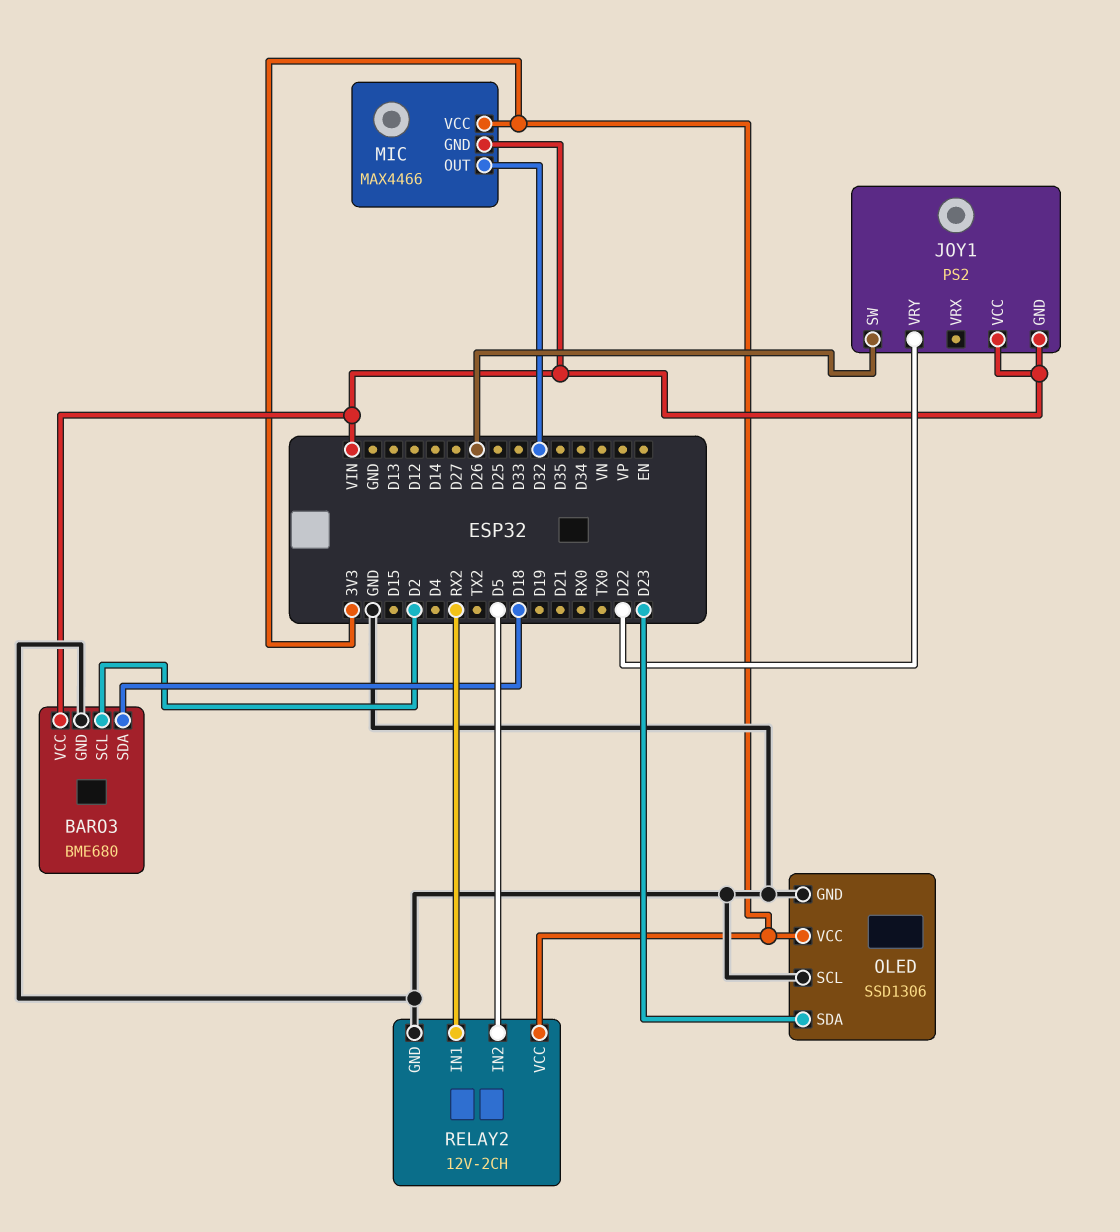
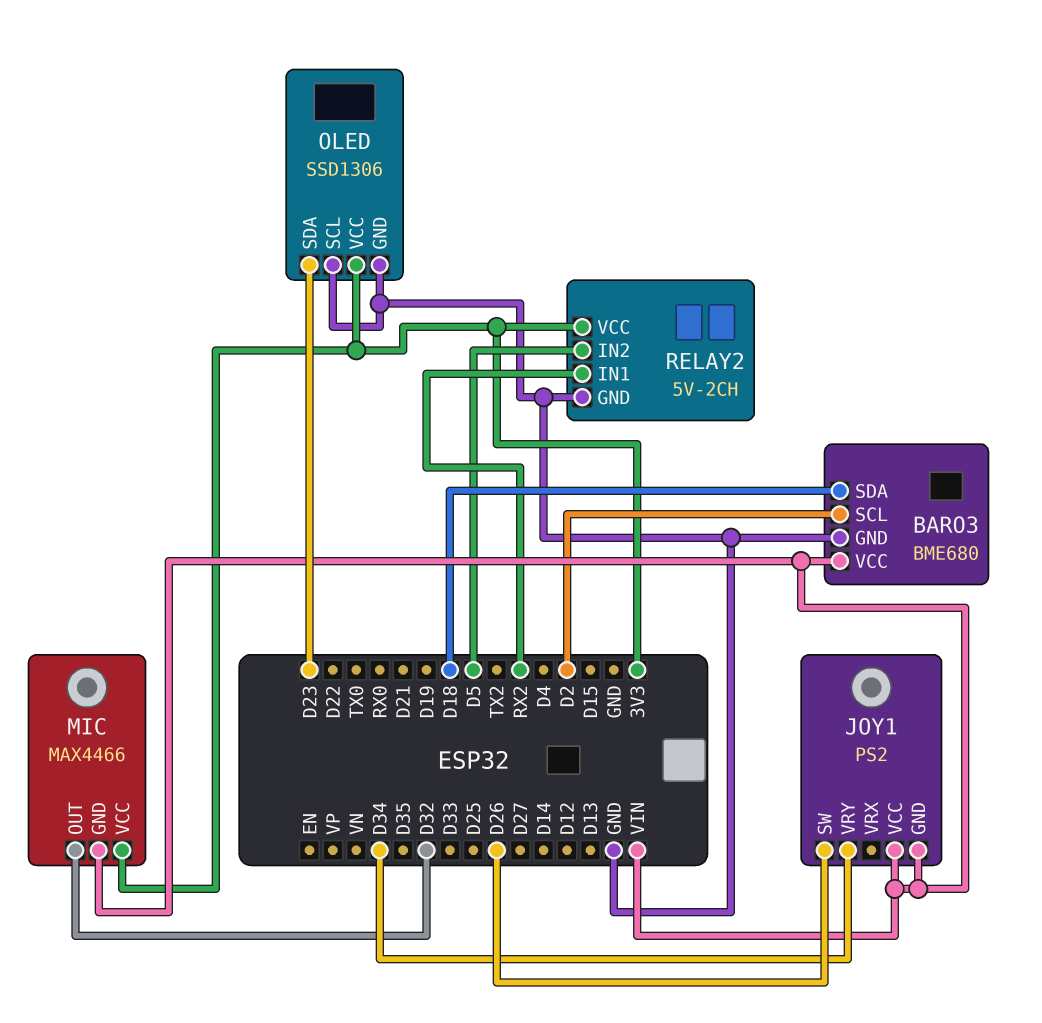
JOY1 pin VRY: D22 -> D34
RELAY2: 12V-2CH -> 5V-2CH

